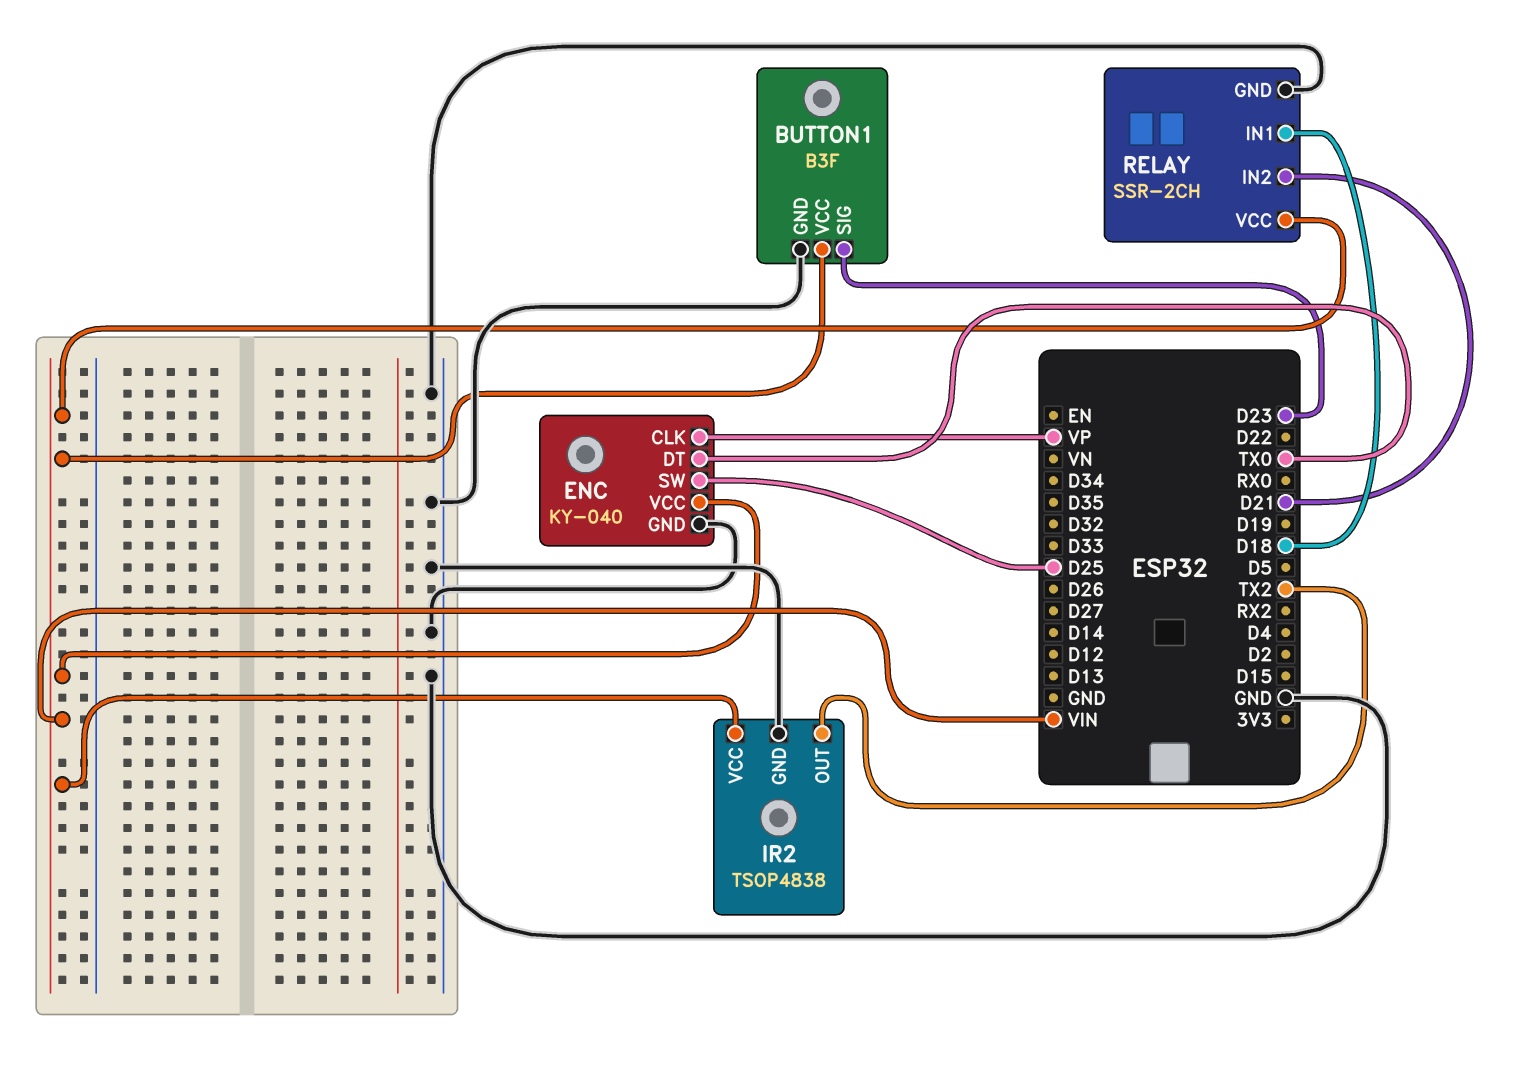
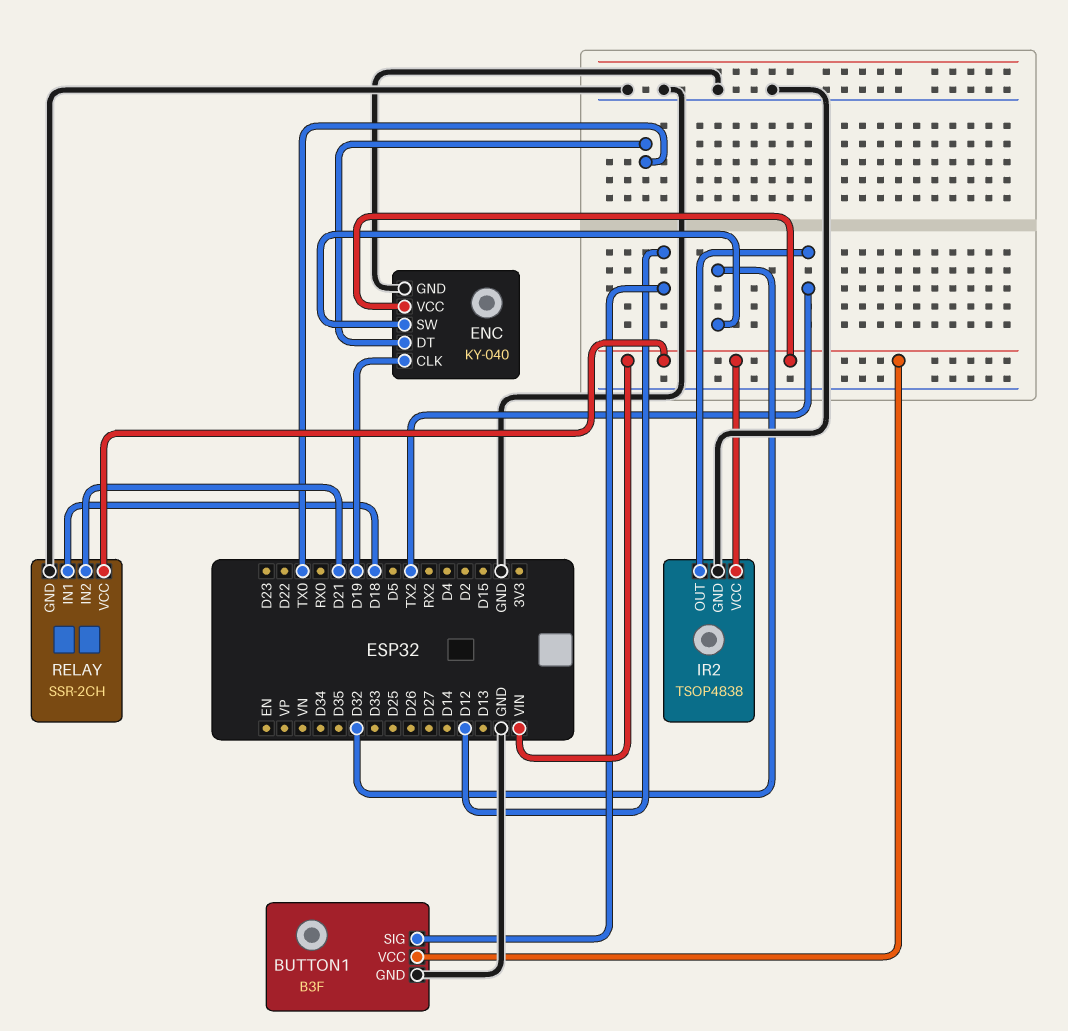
BUTTON1 pin SIG: D23 -> D12
ENC pin CLK: VP -> D19
ENC pin SW: D25 -> D32

